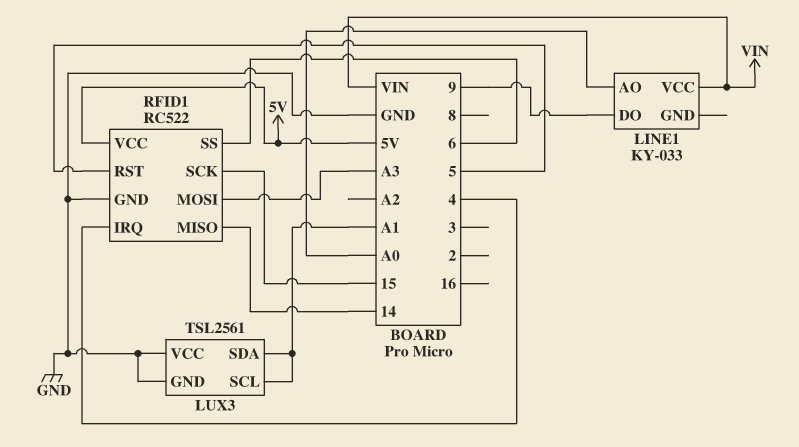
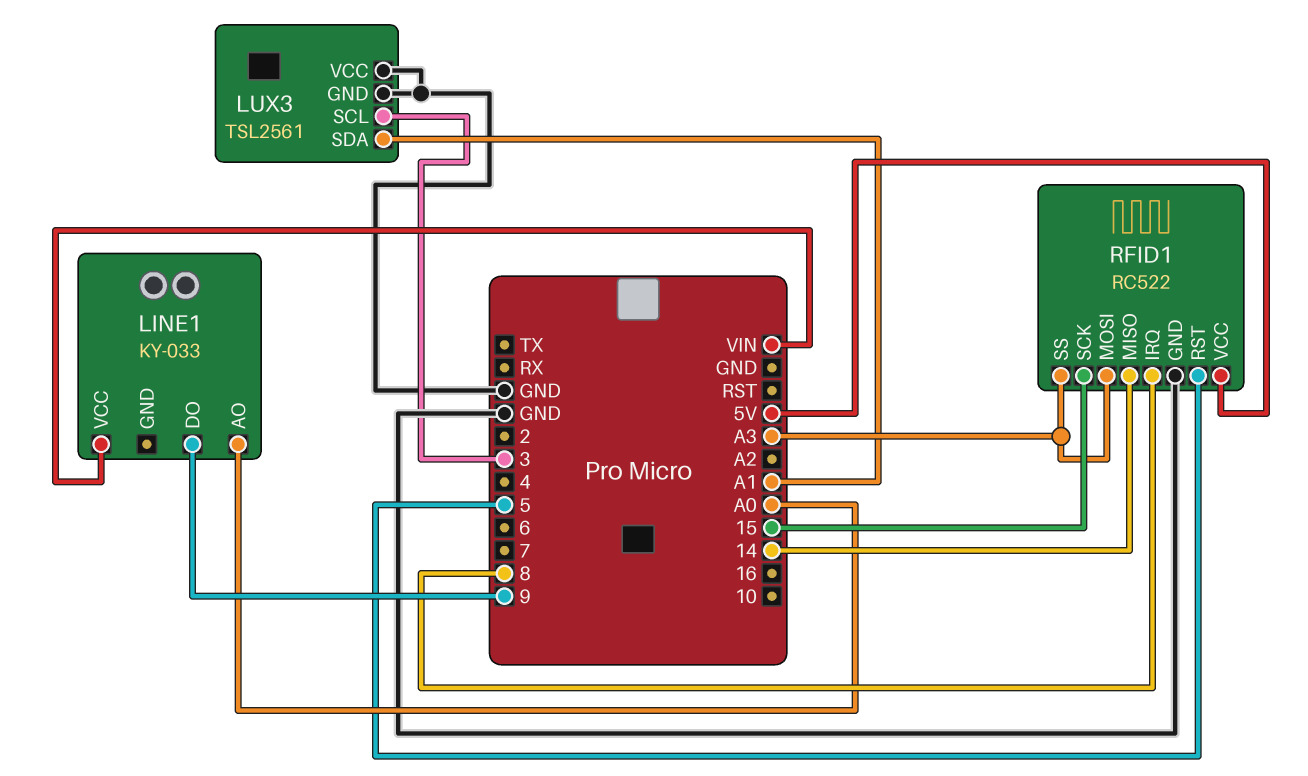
LUX3 pin SCL: A1 -> 3
RFID1 pin IRQ: 4 -> 8
RFID1 pin SS: 6 -> A3

